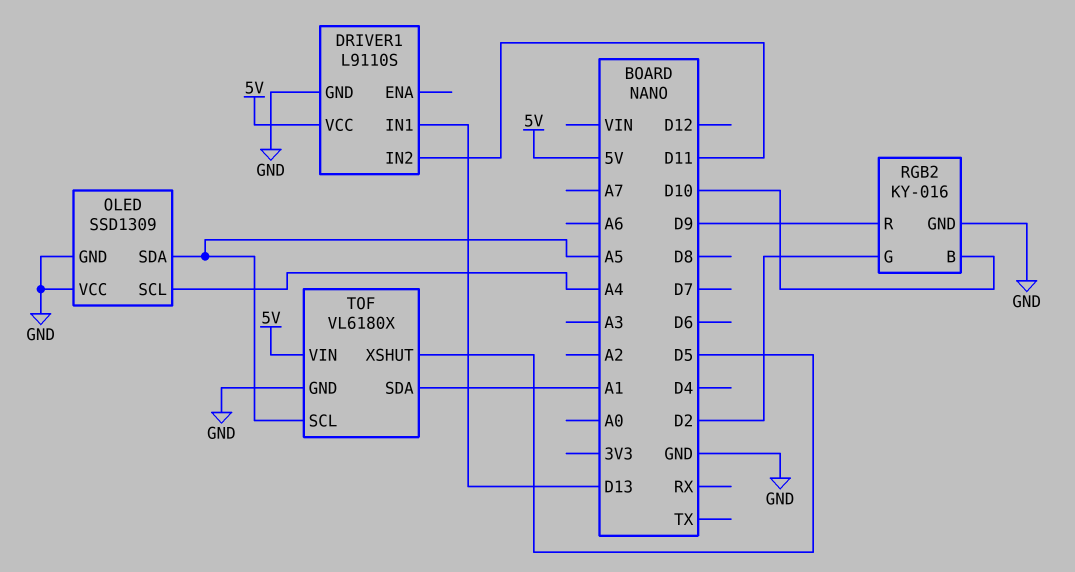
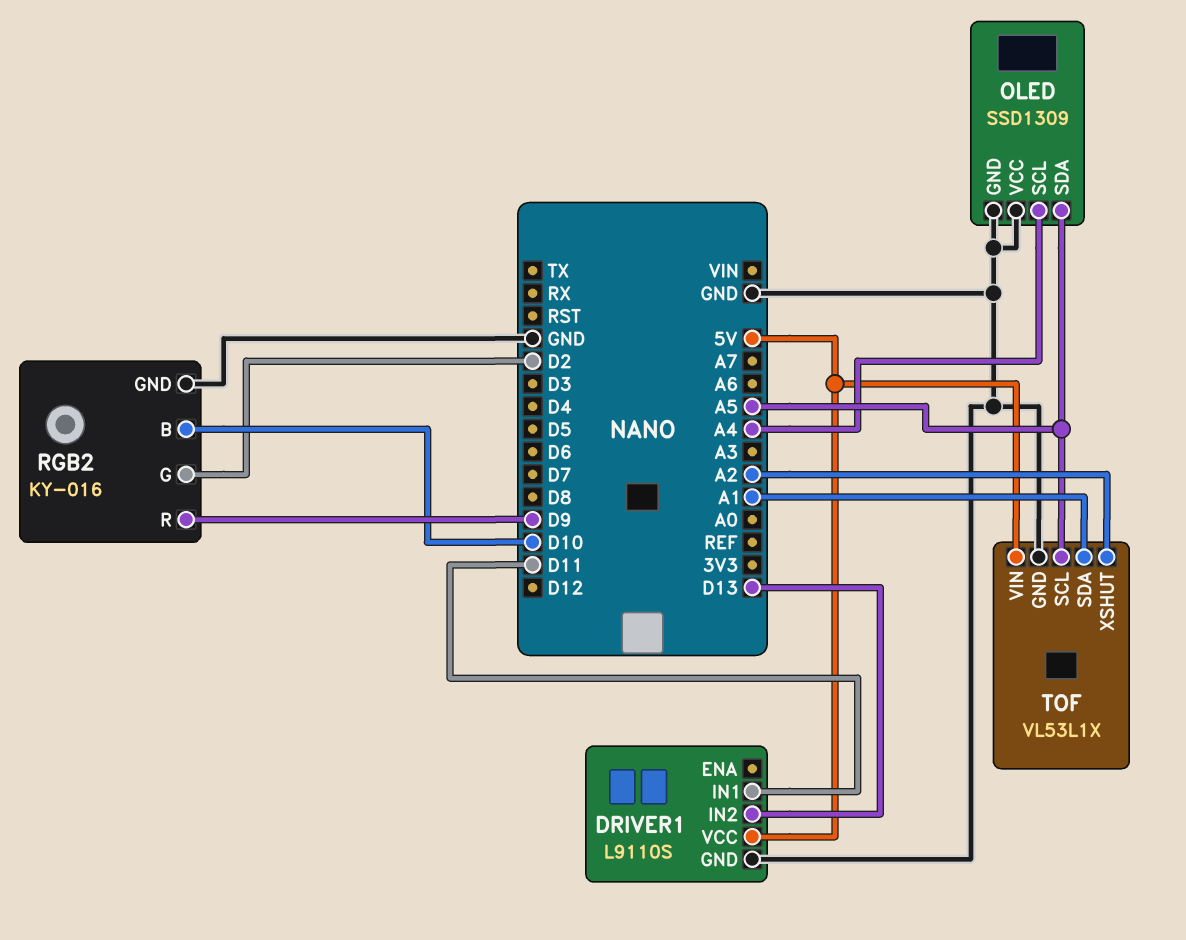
DRIVER1 pin IN1: D13 -> D11
DRIVER1 pin IN2: D11 -> D13
TOF: VL6180X -> VL53L1X
TOF pin XSHUT: D5 -> A2

